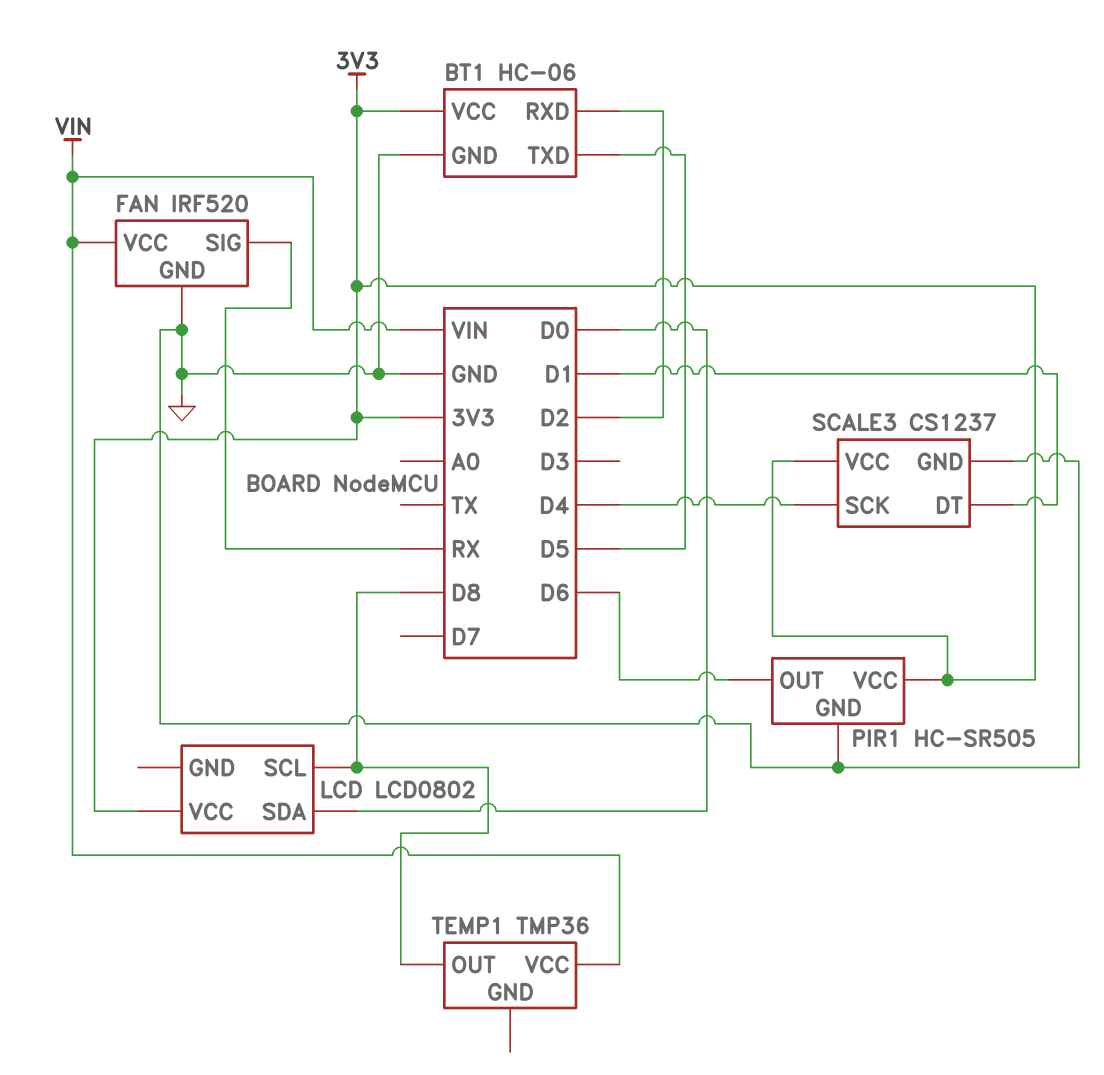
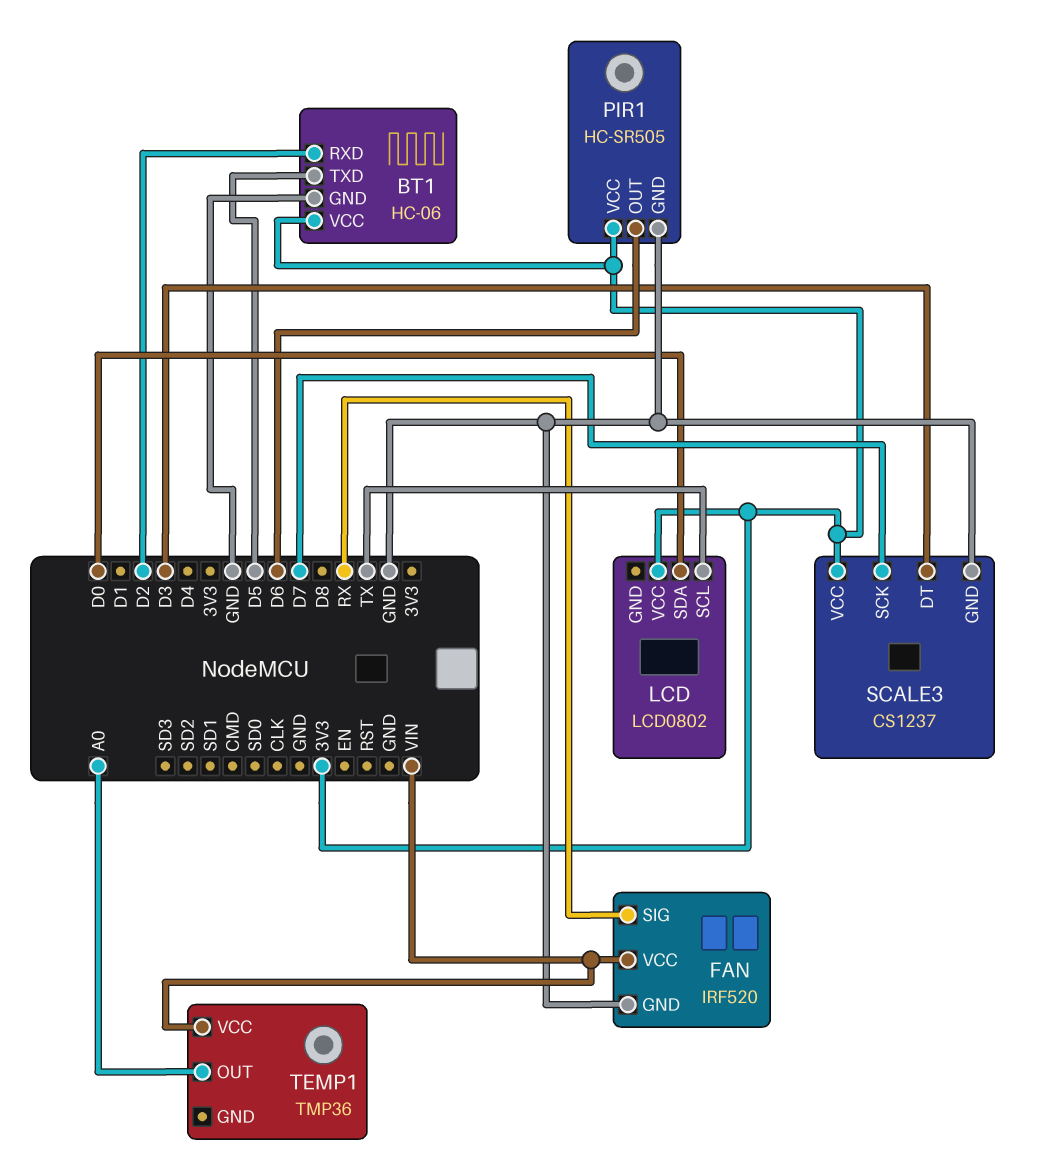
LCD pin SCL: D8 -> TX
SCALE3 pin DT: D1 -> D3
SCALE3 pin SCK: D4 -> D7
TEMP1 pin OUT: D8 -> A0

